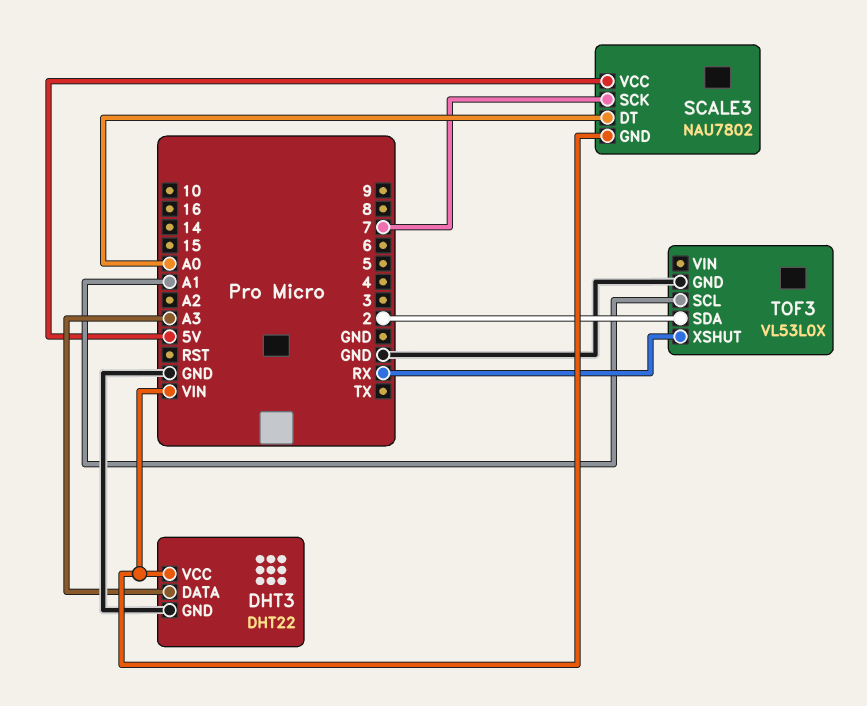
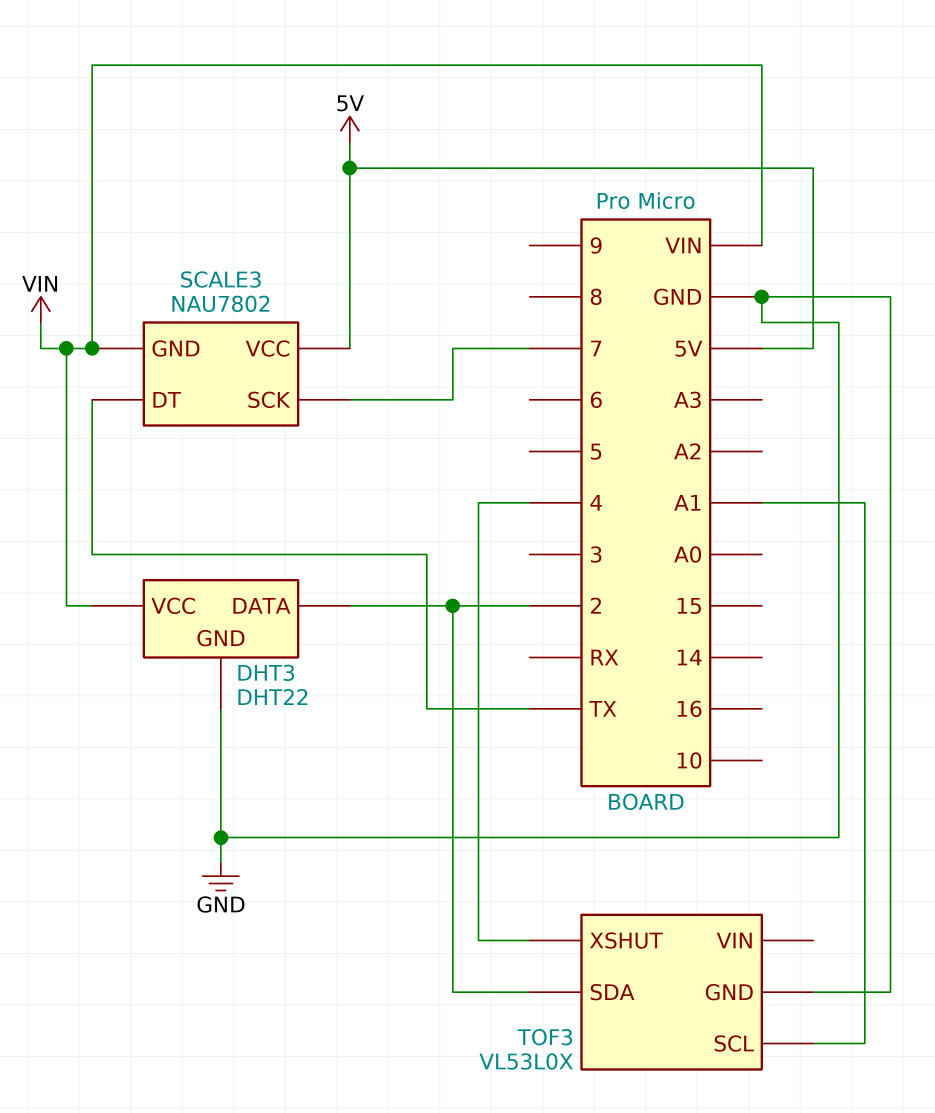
DHT3 pin DATA: A3 -> 2
SCALE3 pin DT: A0 -> TX
TOF3 pin XSHUT: RX -> 4

